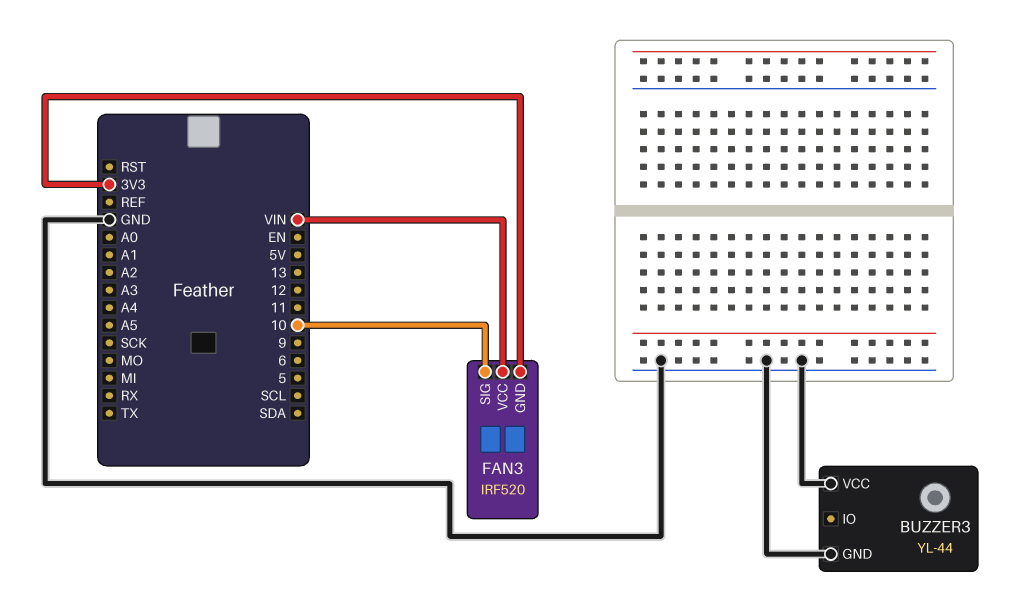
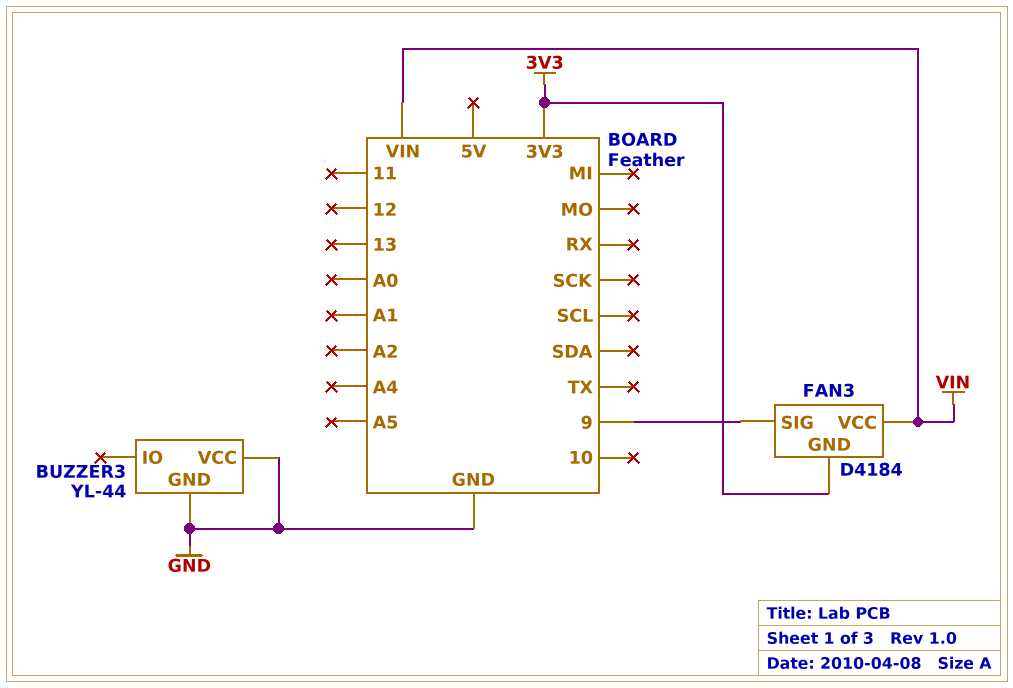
FAN3: IRF520 -> D4184
FAN3 pin SIG: 10 -> 9

